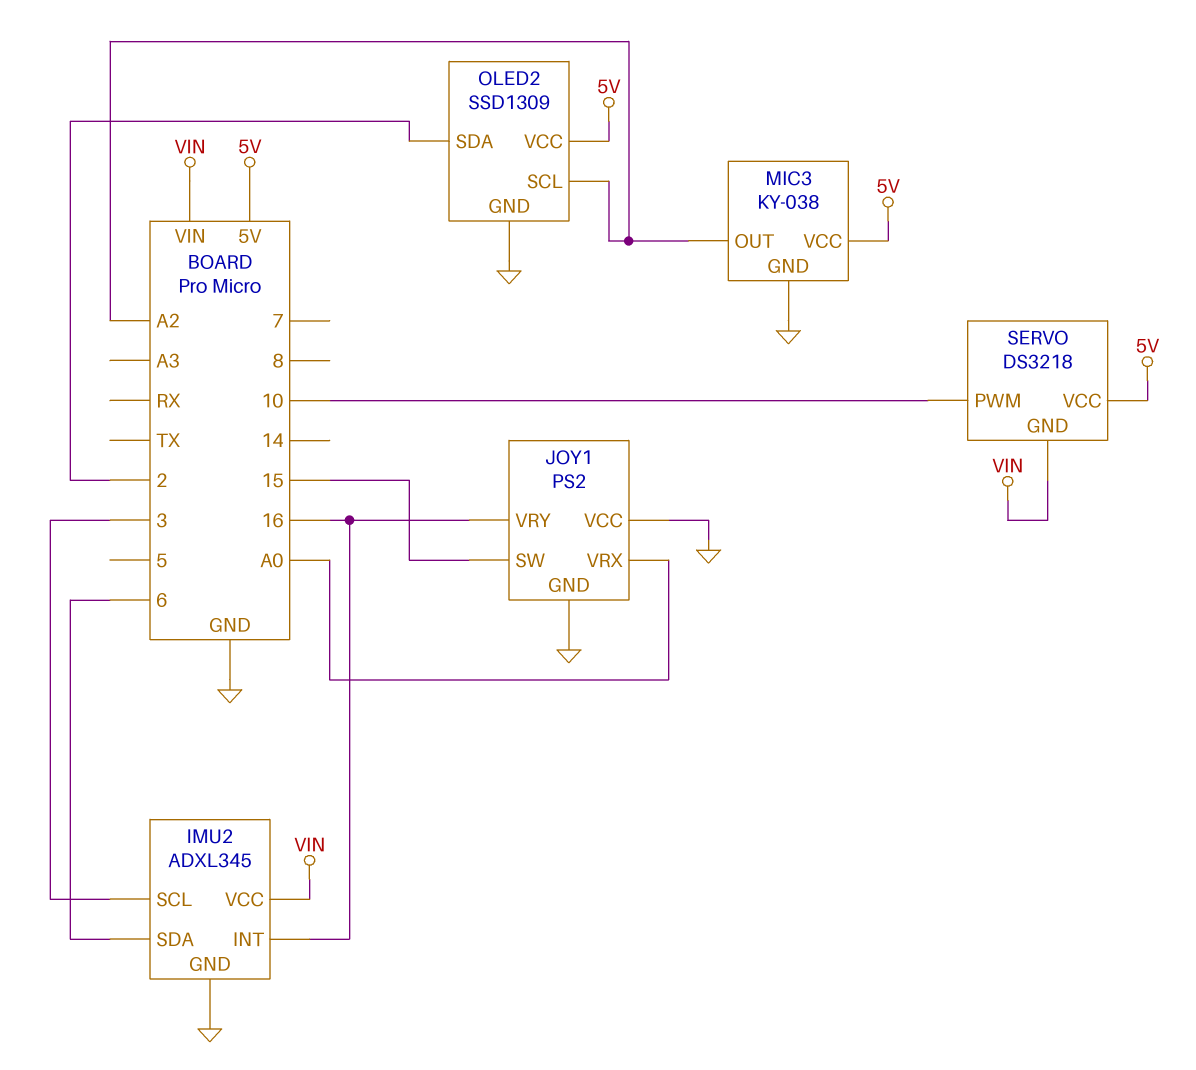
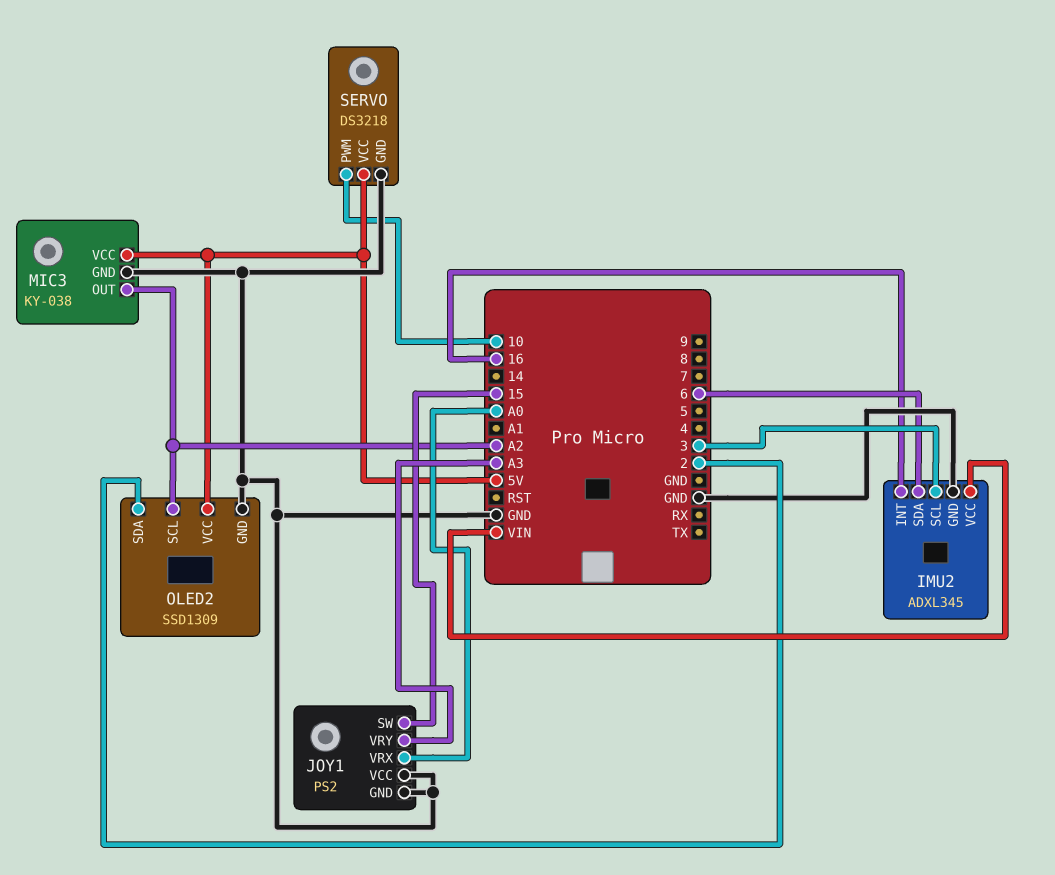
JOY1 pin VRY: 16 -> A3
SERVO pin GND: VIN -> GND

